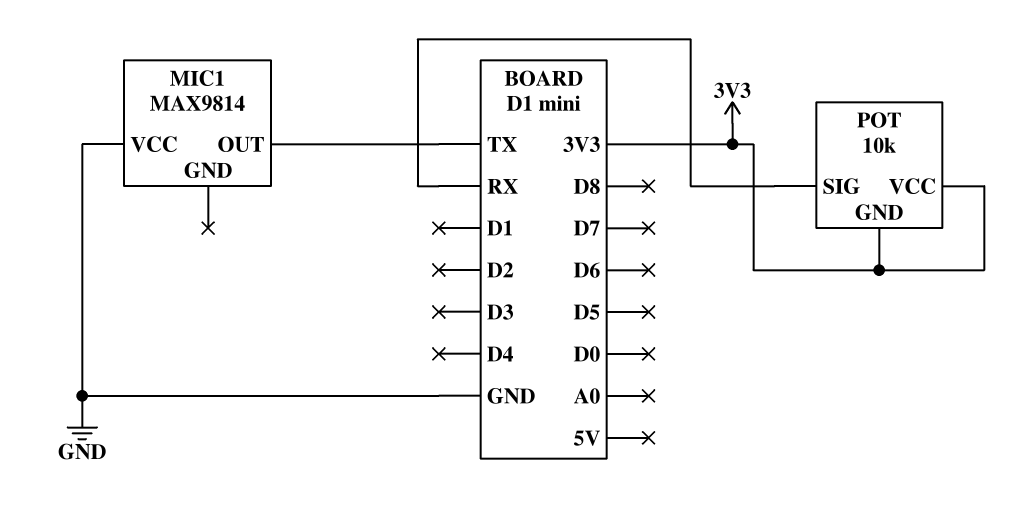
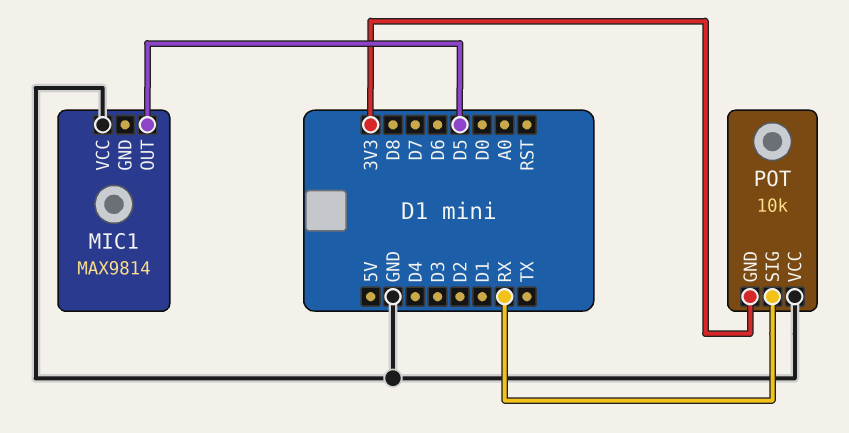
MIC1 pin OUT: TX -> D5
POT pin VCC: 3V3 -> GND

